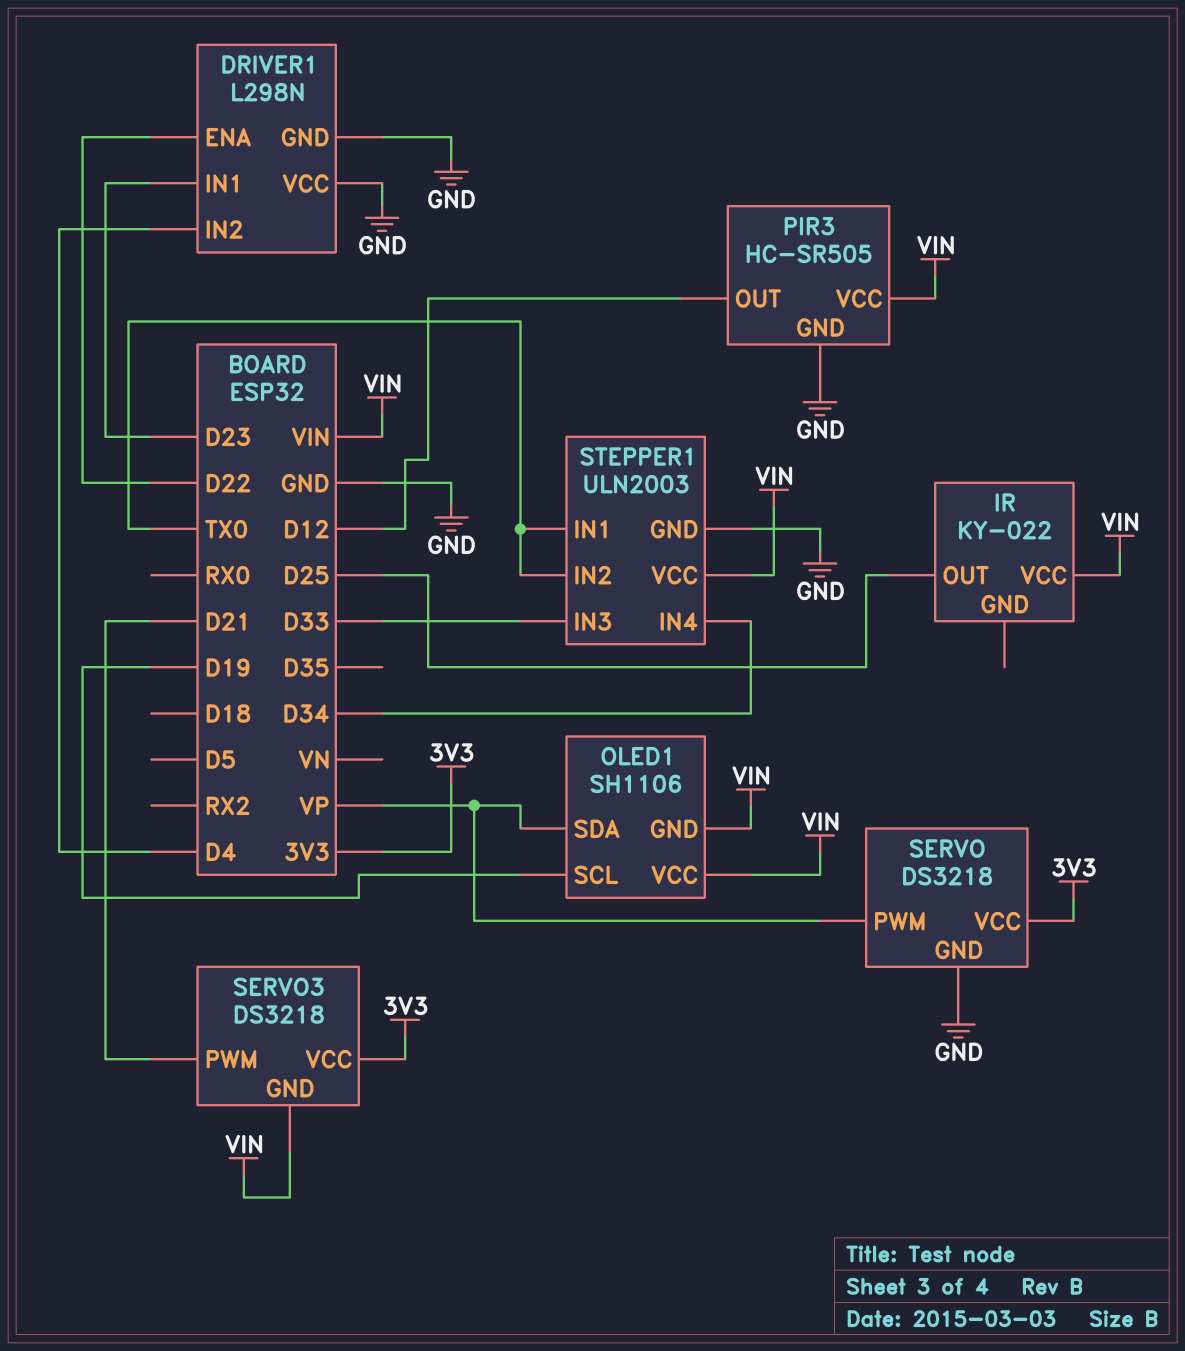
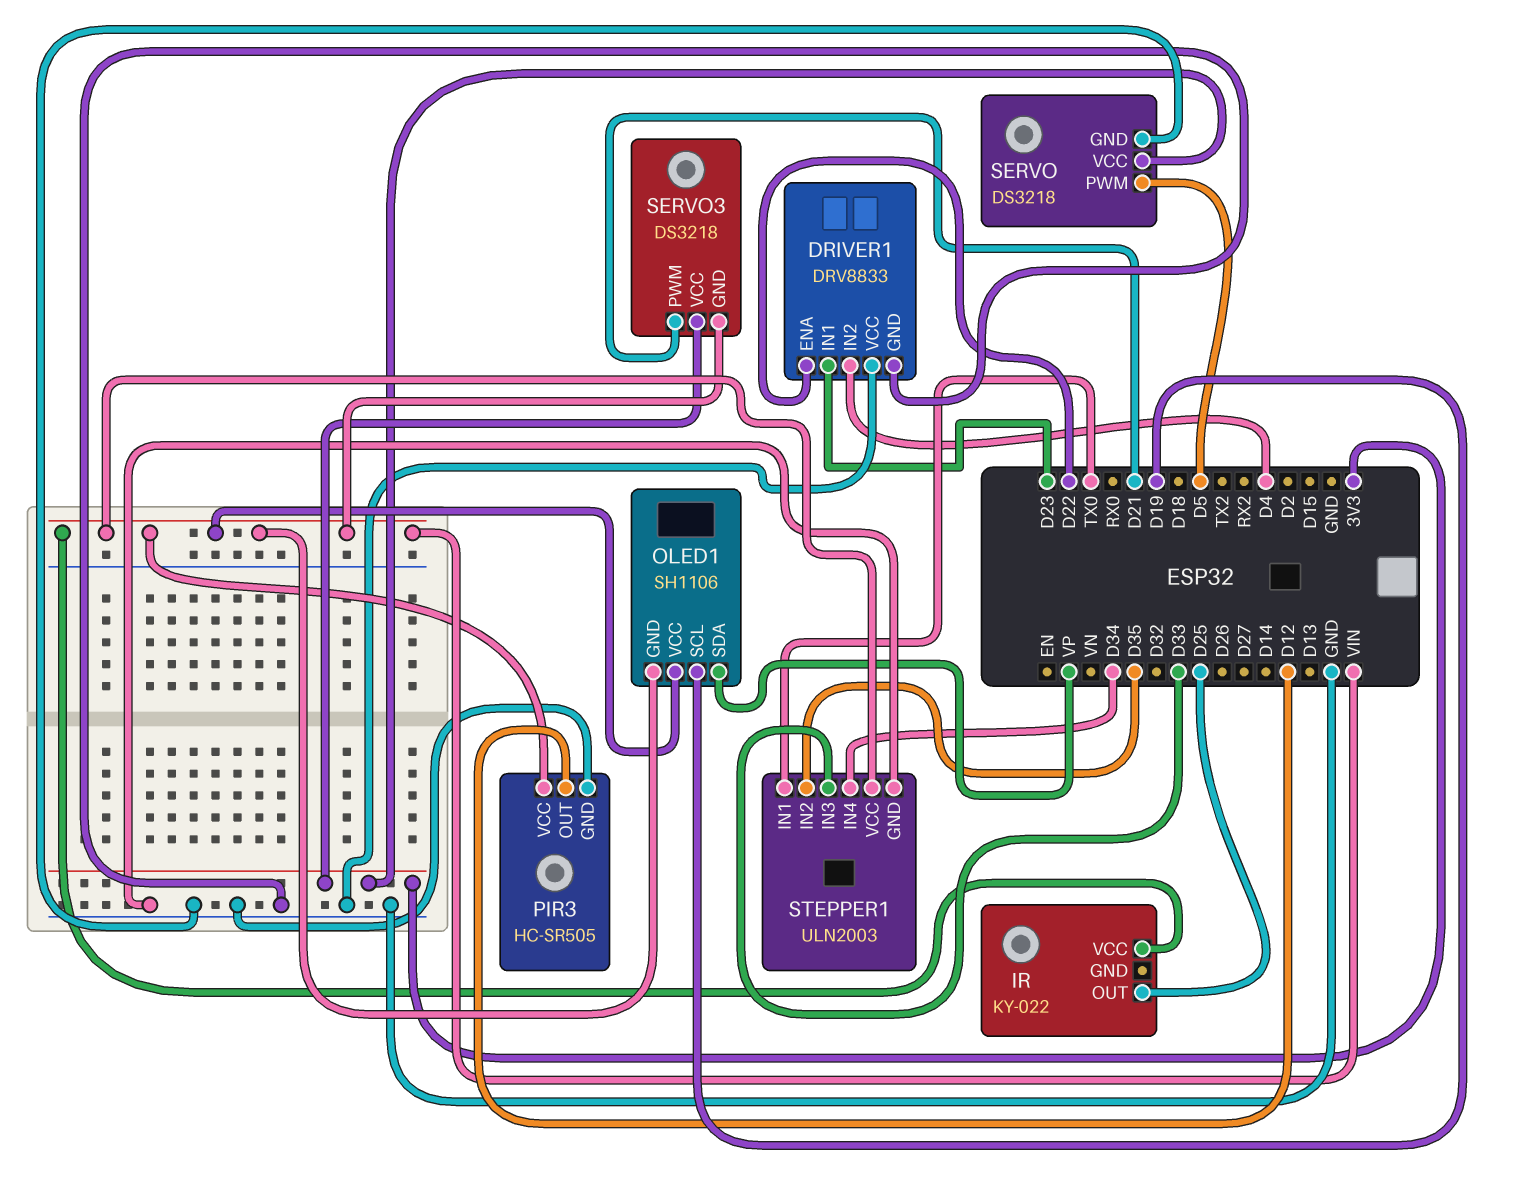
DRIVER1: L298N -> DRV8833
SERVO pin PWM: VP -> D5
STEPPER1 pin IN2: TX0 -> D35

